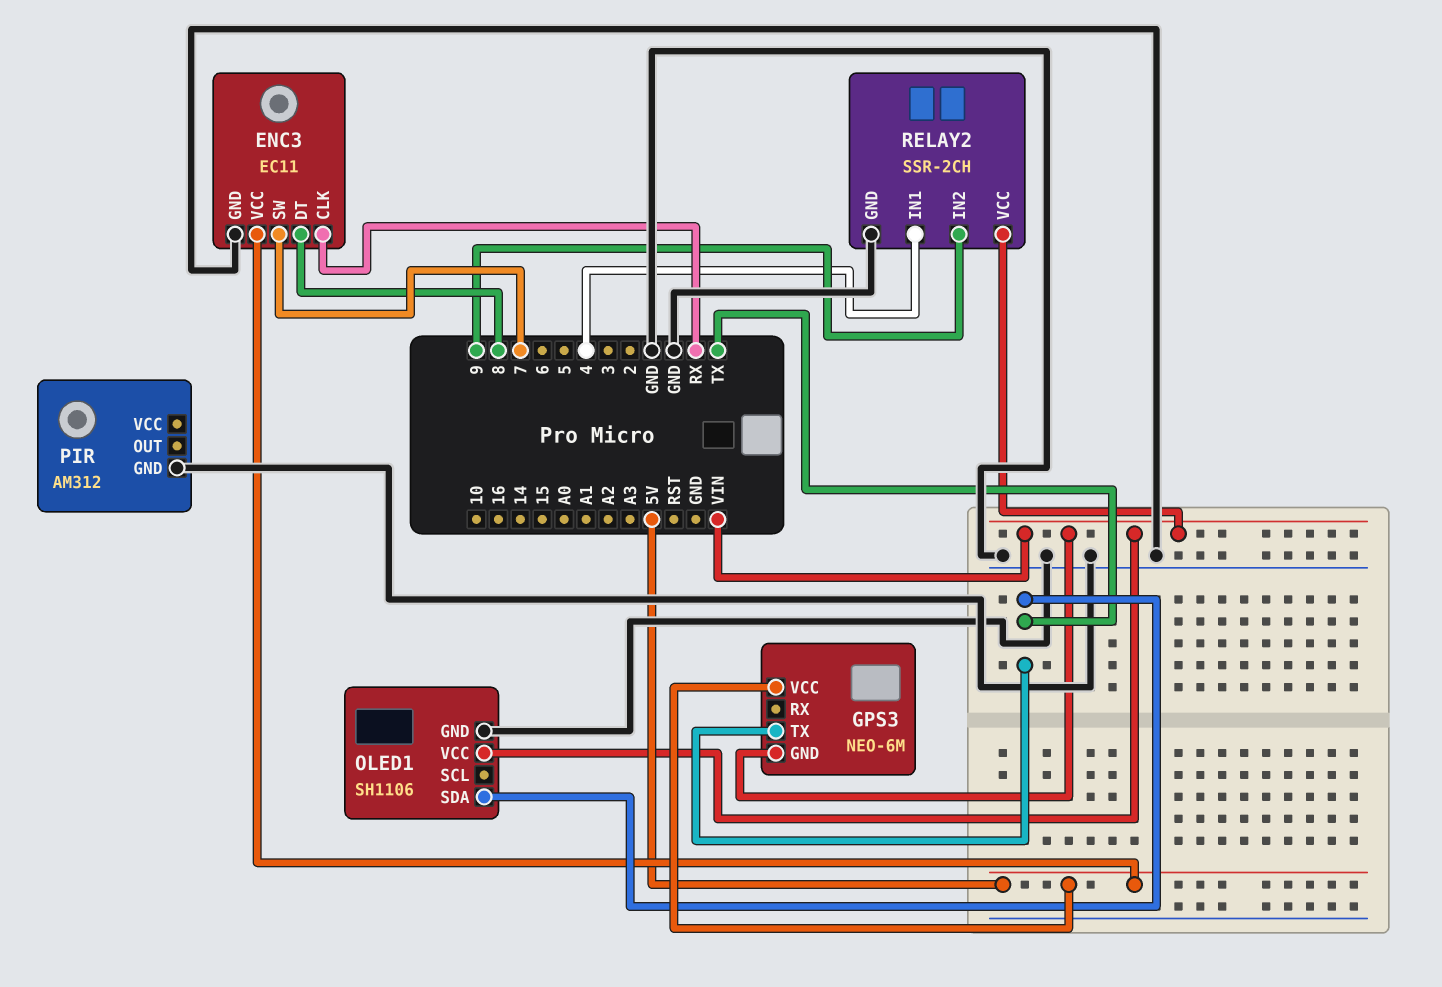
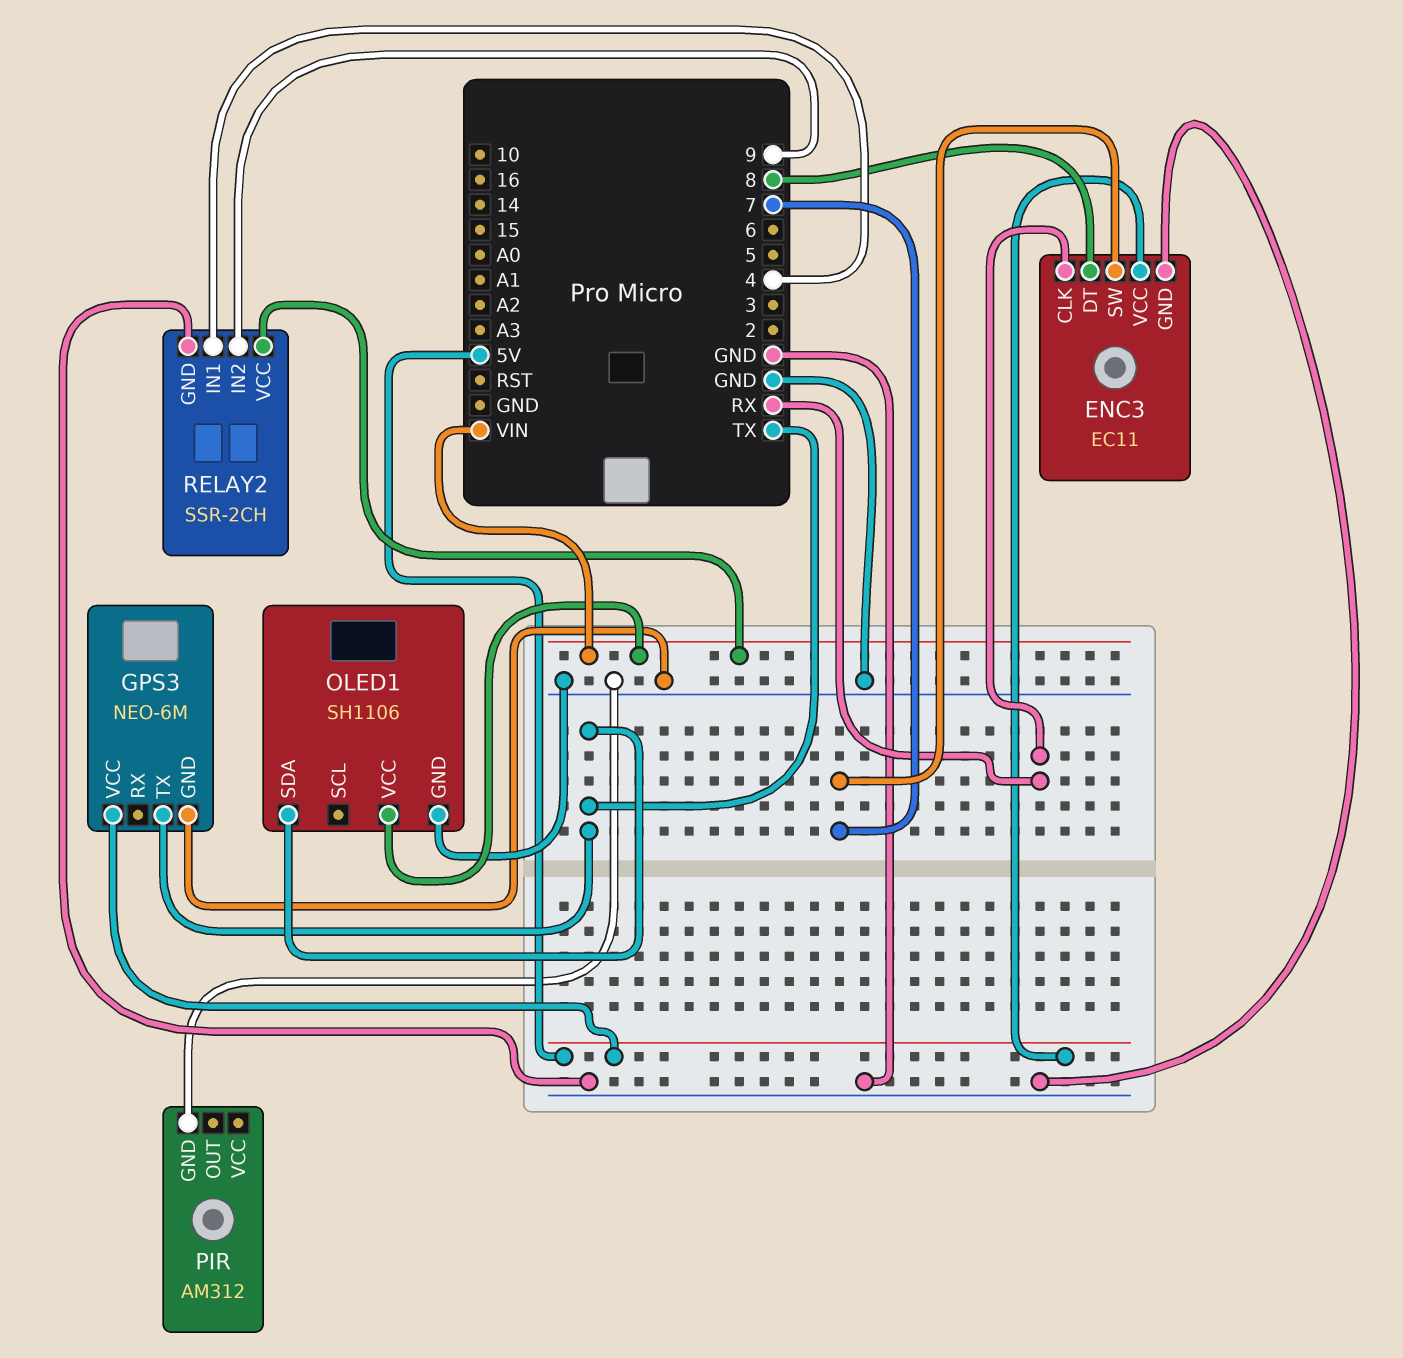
GPS3 pin GND: VIN -> GND

